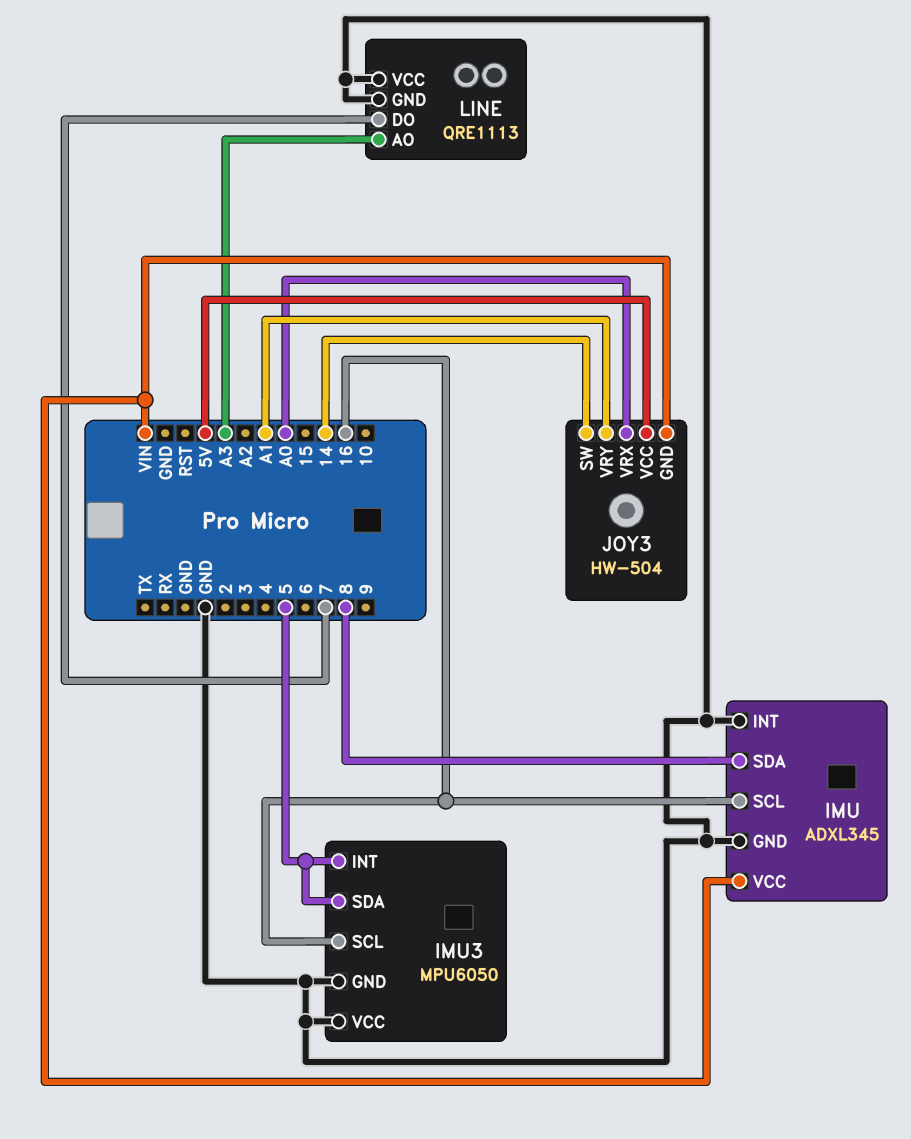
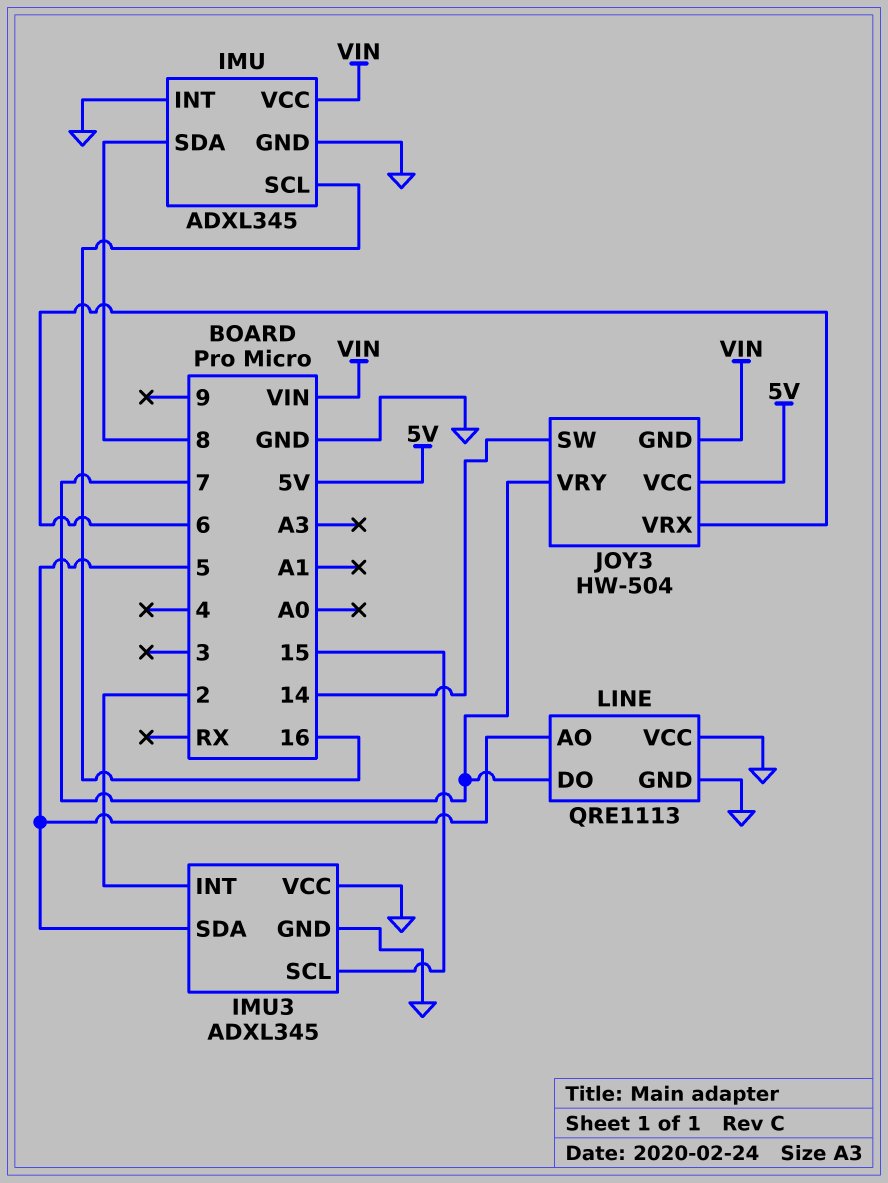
IMU3: MPU6050 -> ADXL345
IMU3 pin INT: 5 -> 2
IMU3 pin SCL: 16 -> 15
JOY3 pin VRX: A0 -> 6
JOY3 pin VRY: A1 -> 7
LINE pin AO: A3 -> 5

